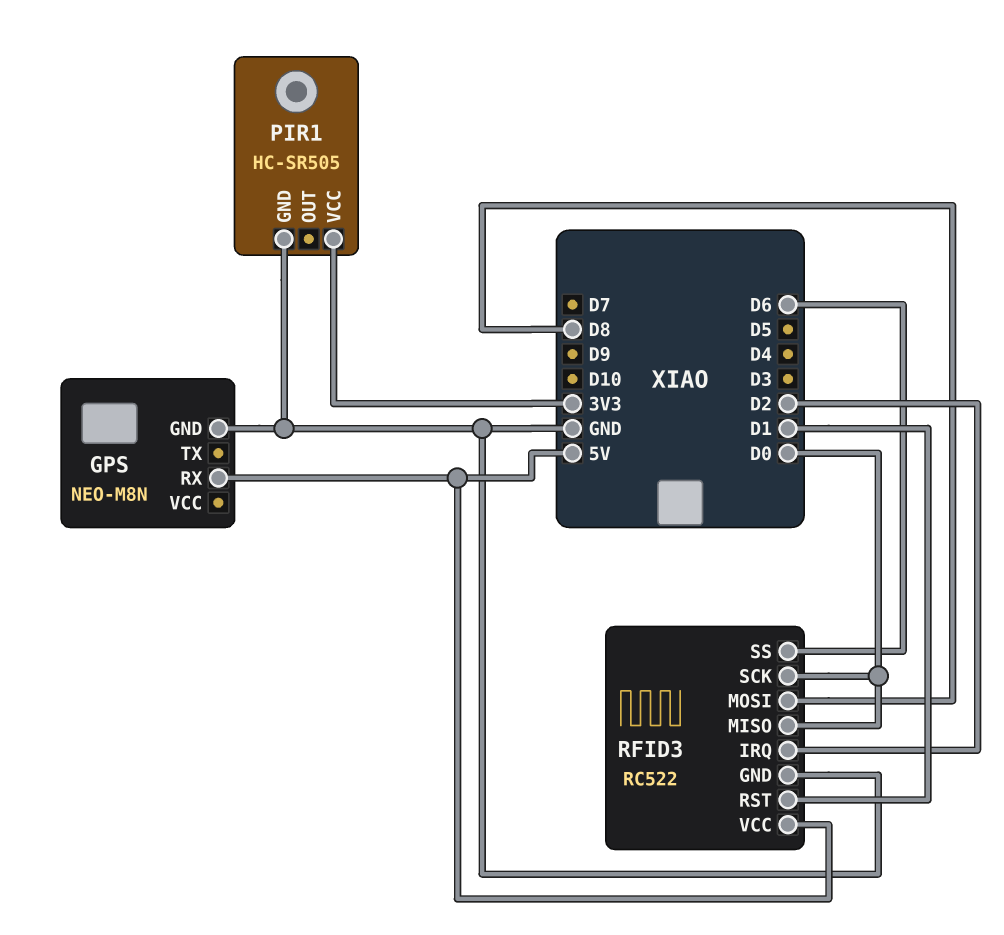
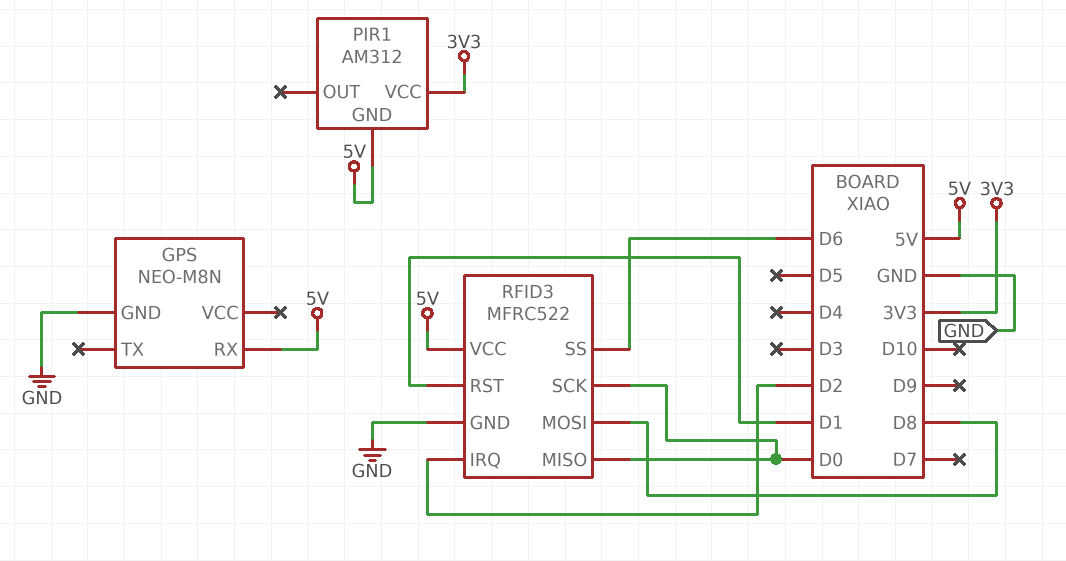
PIR1: HC-SR505 -> AM312
PIR1 pin GND: GND -> 5V
RFID3: RC522 -> MFRC522

